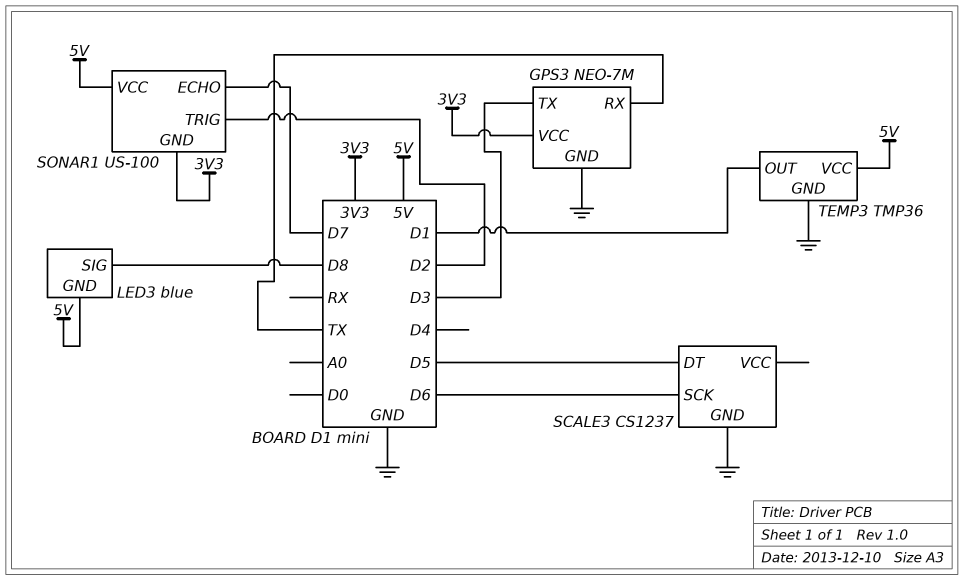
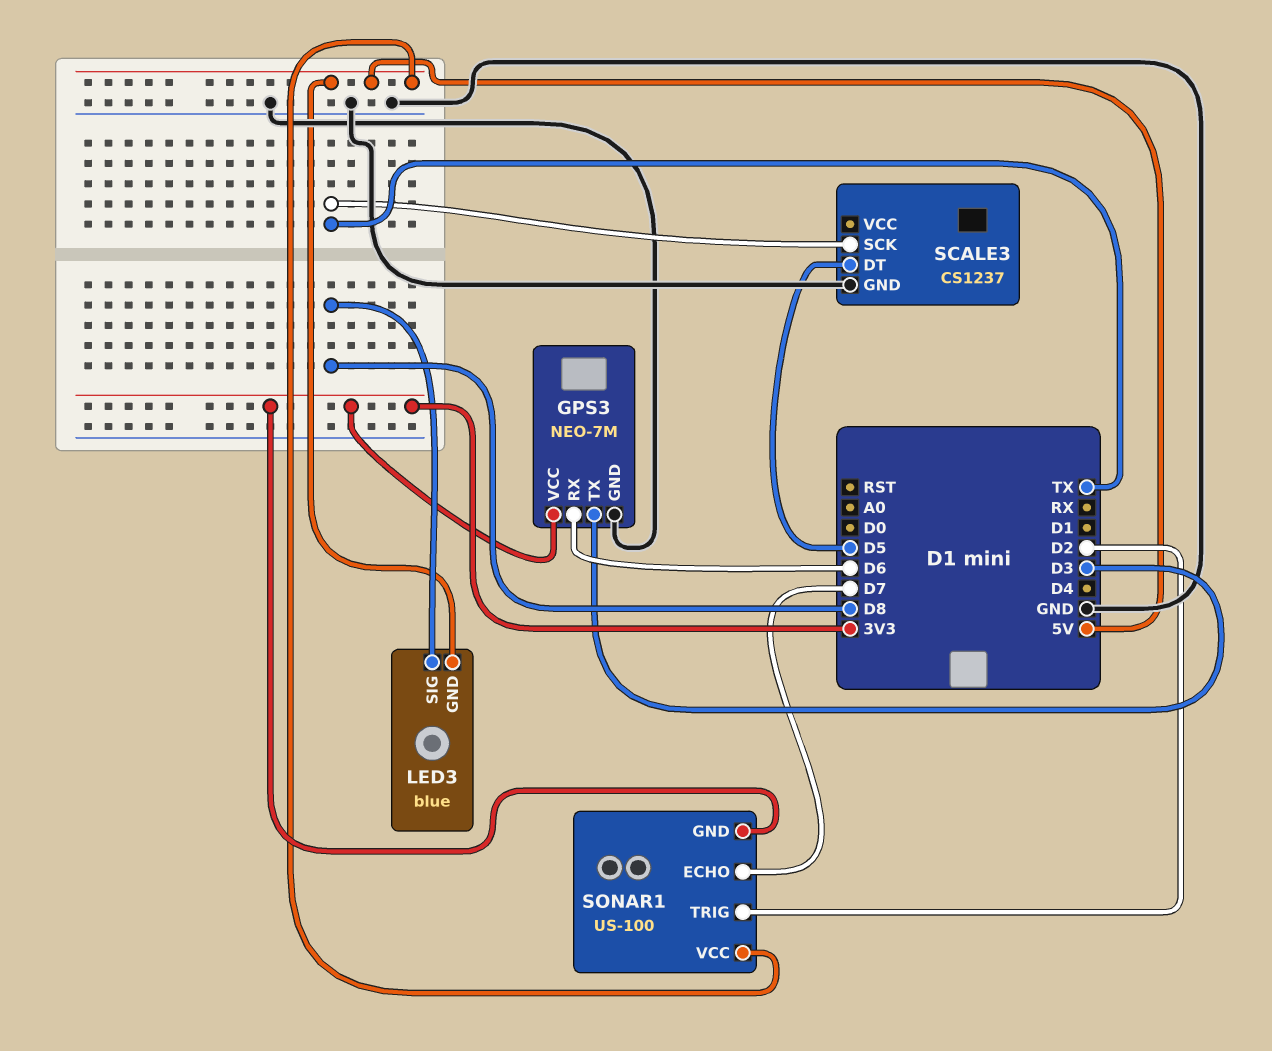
GPS3 pin RX: TX -> D6
SCALE3 pin SCK: D6 -> TX
TEMP3: TMP36 -> none
TEMP3 pin GND: GND -> none
TEMP3 pin OUT: D1 -> none
TEMP3 pin VCC: 5V -> none

